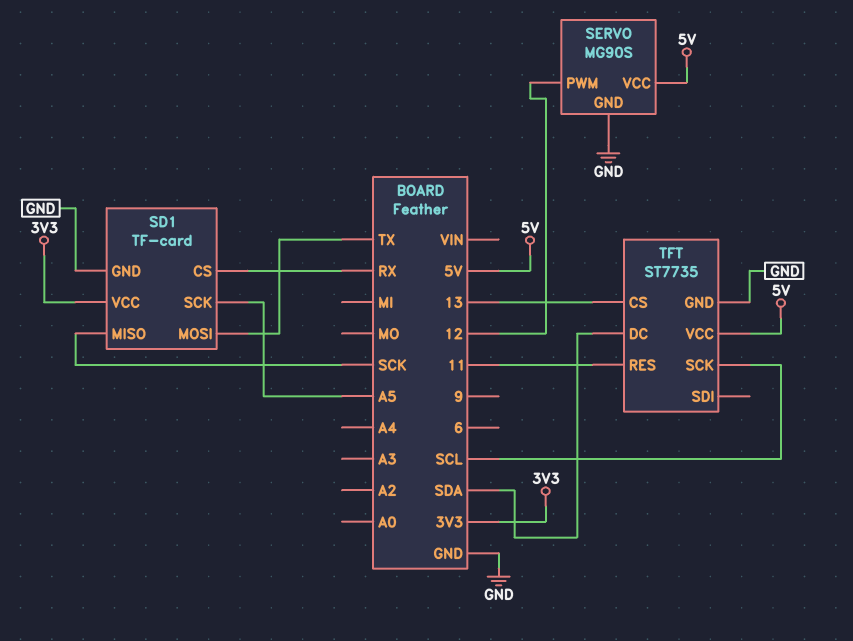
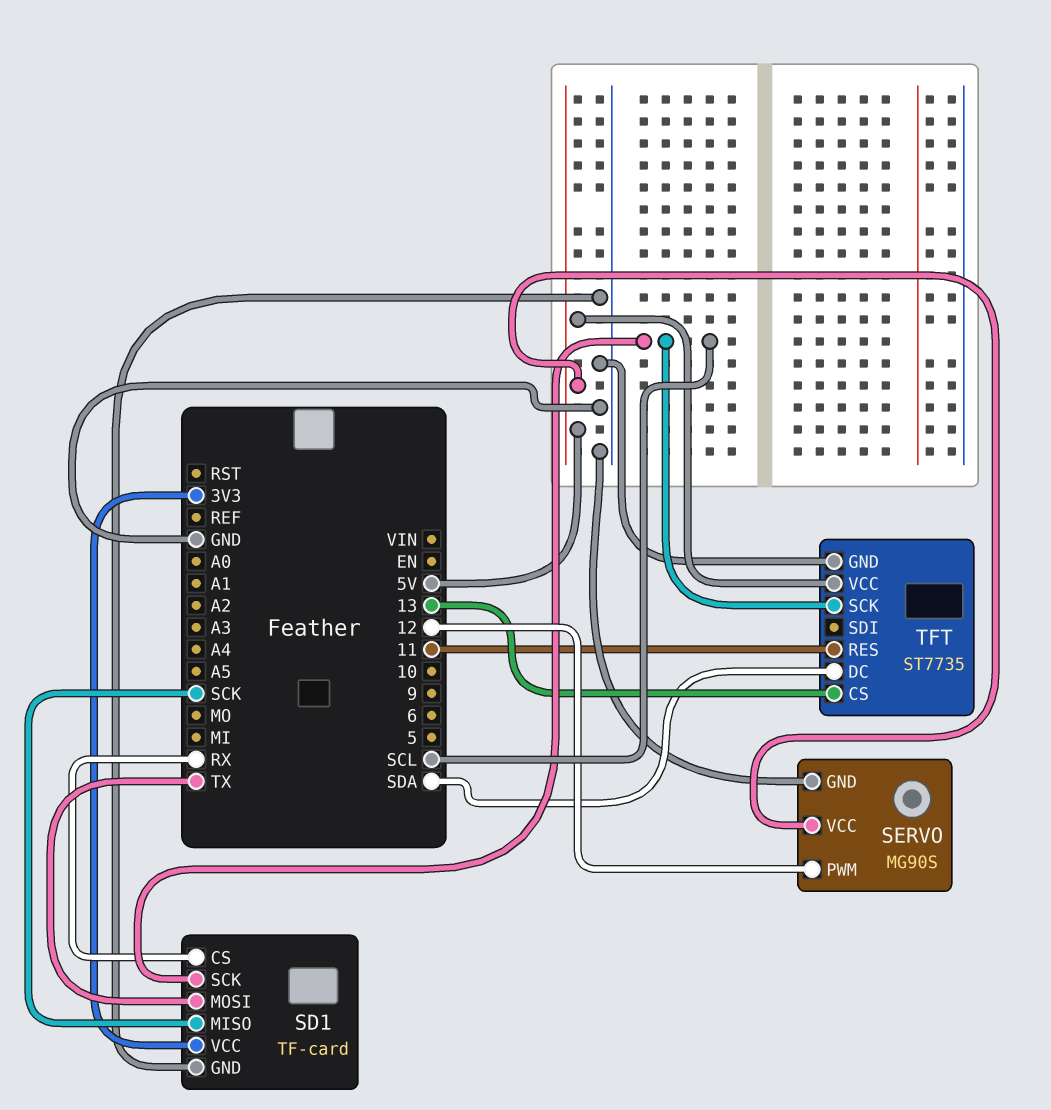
SD1 pin SCK: A5 -> SCL

